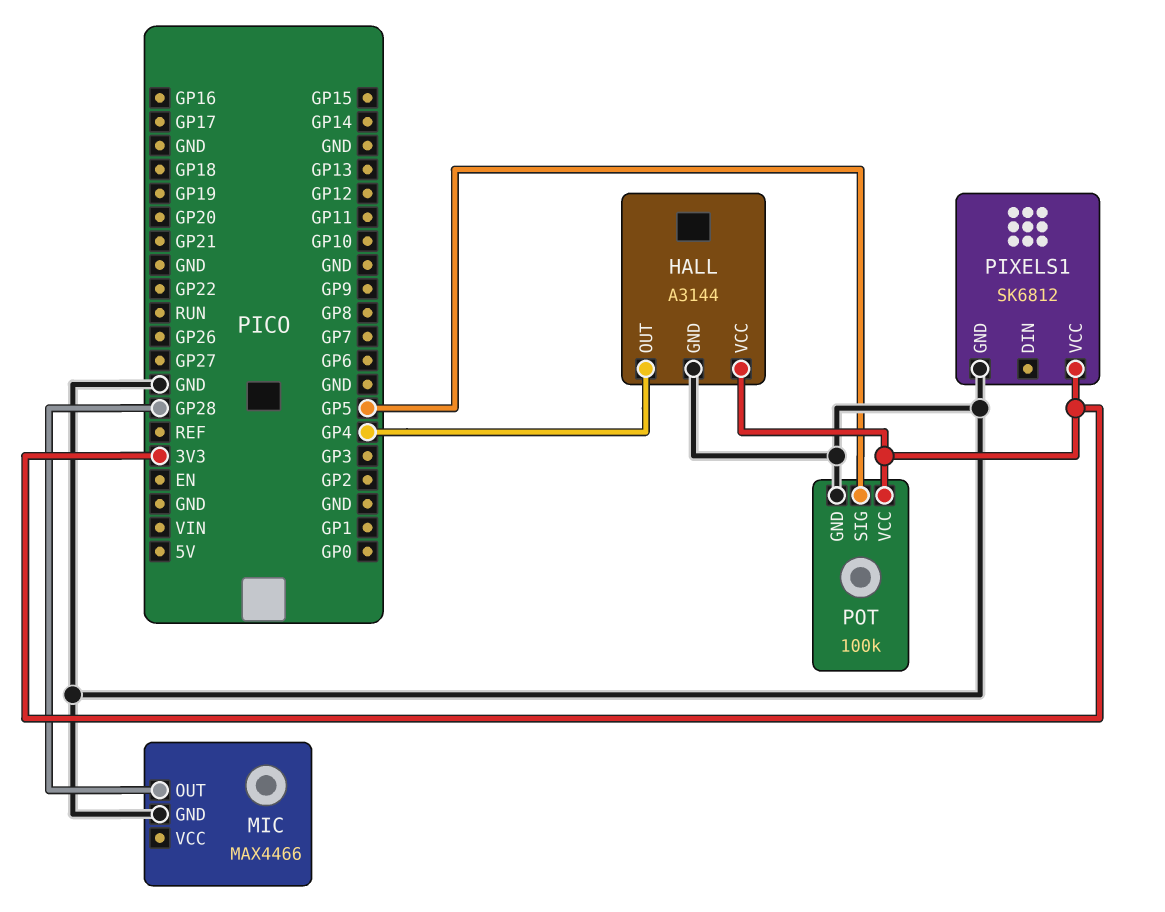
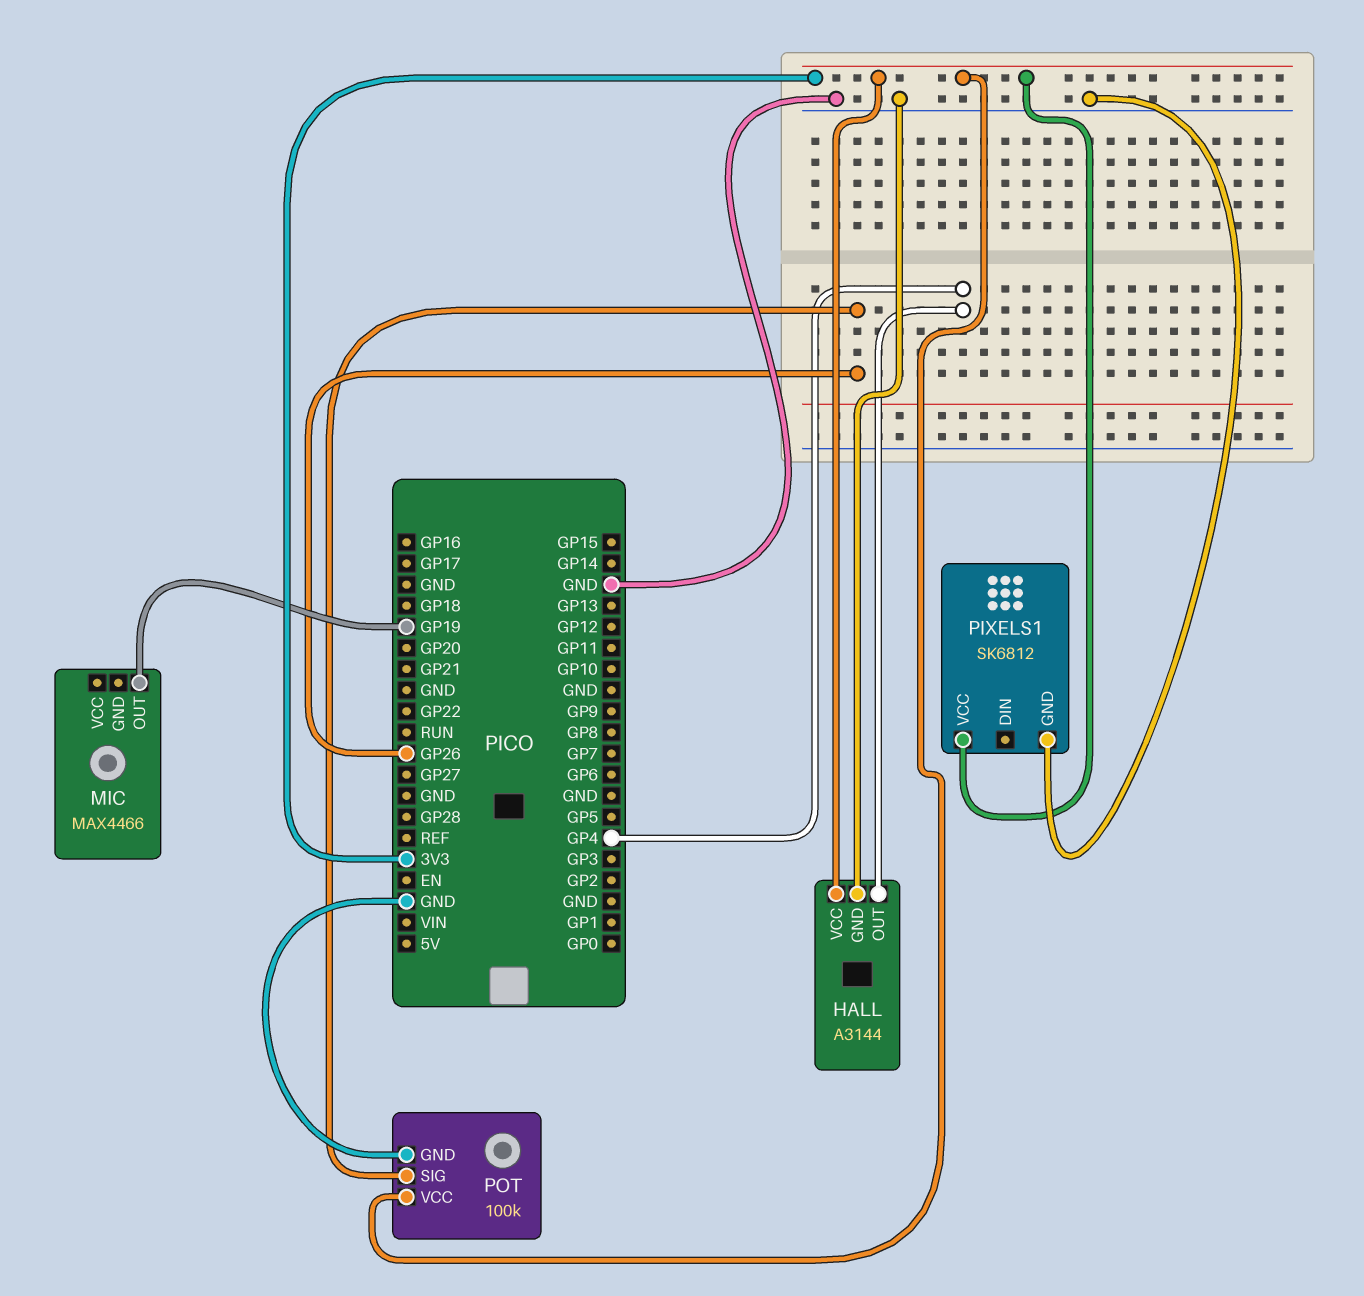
MIC pin GND: GND -> none
MIC pin OUT: GP28 -> GP19
POT pin SIG: GP5 -> GP26

